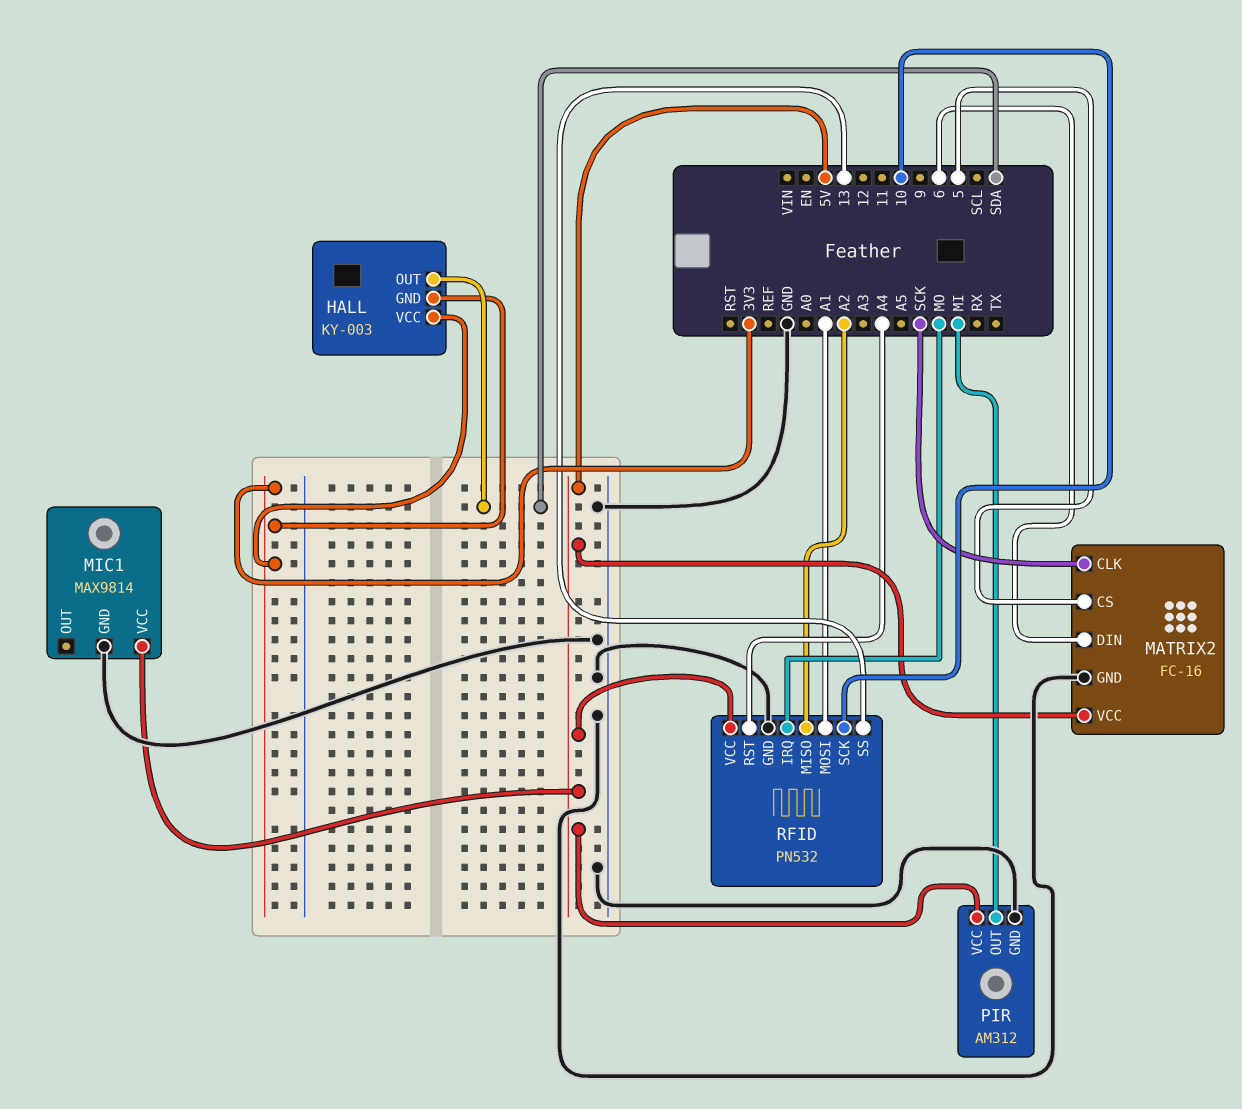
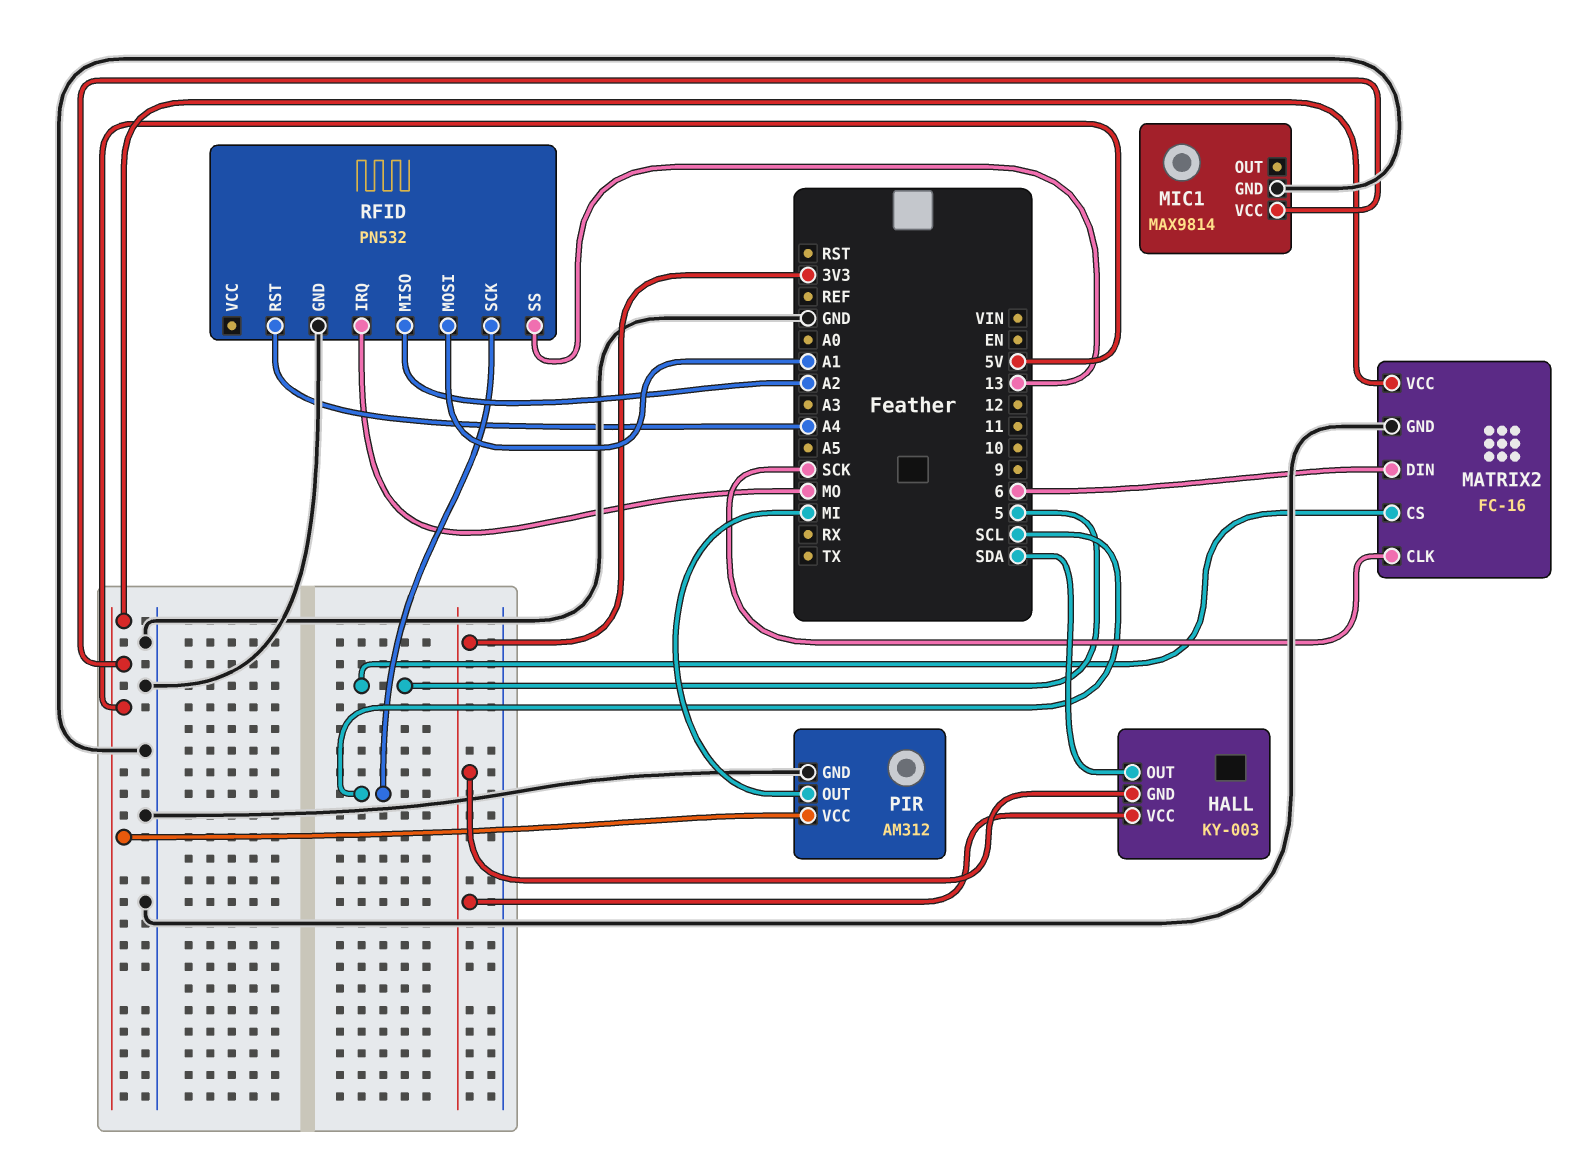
RFID pin SCK: 10 -> SCL
RFID pin VCC: 5V -> none

